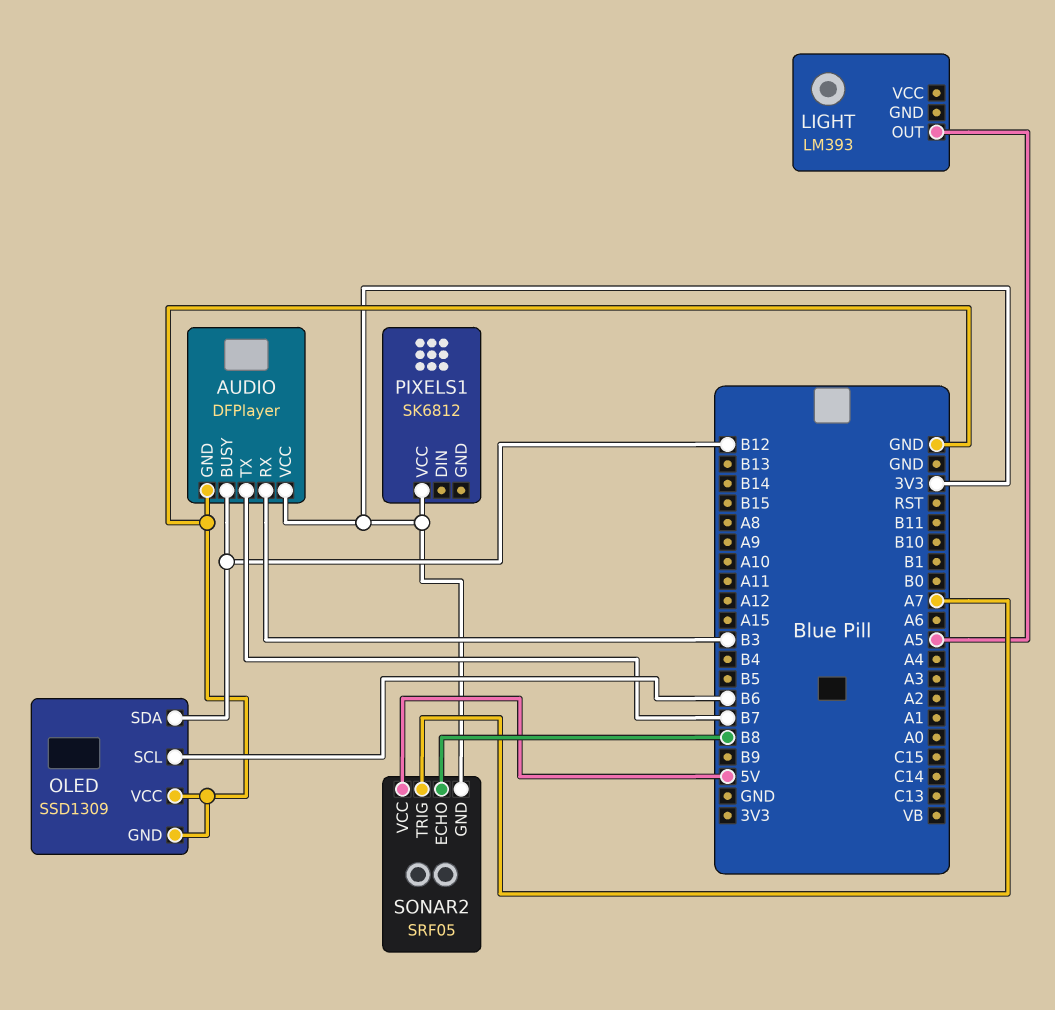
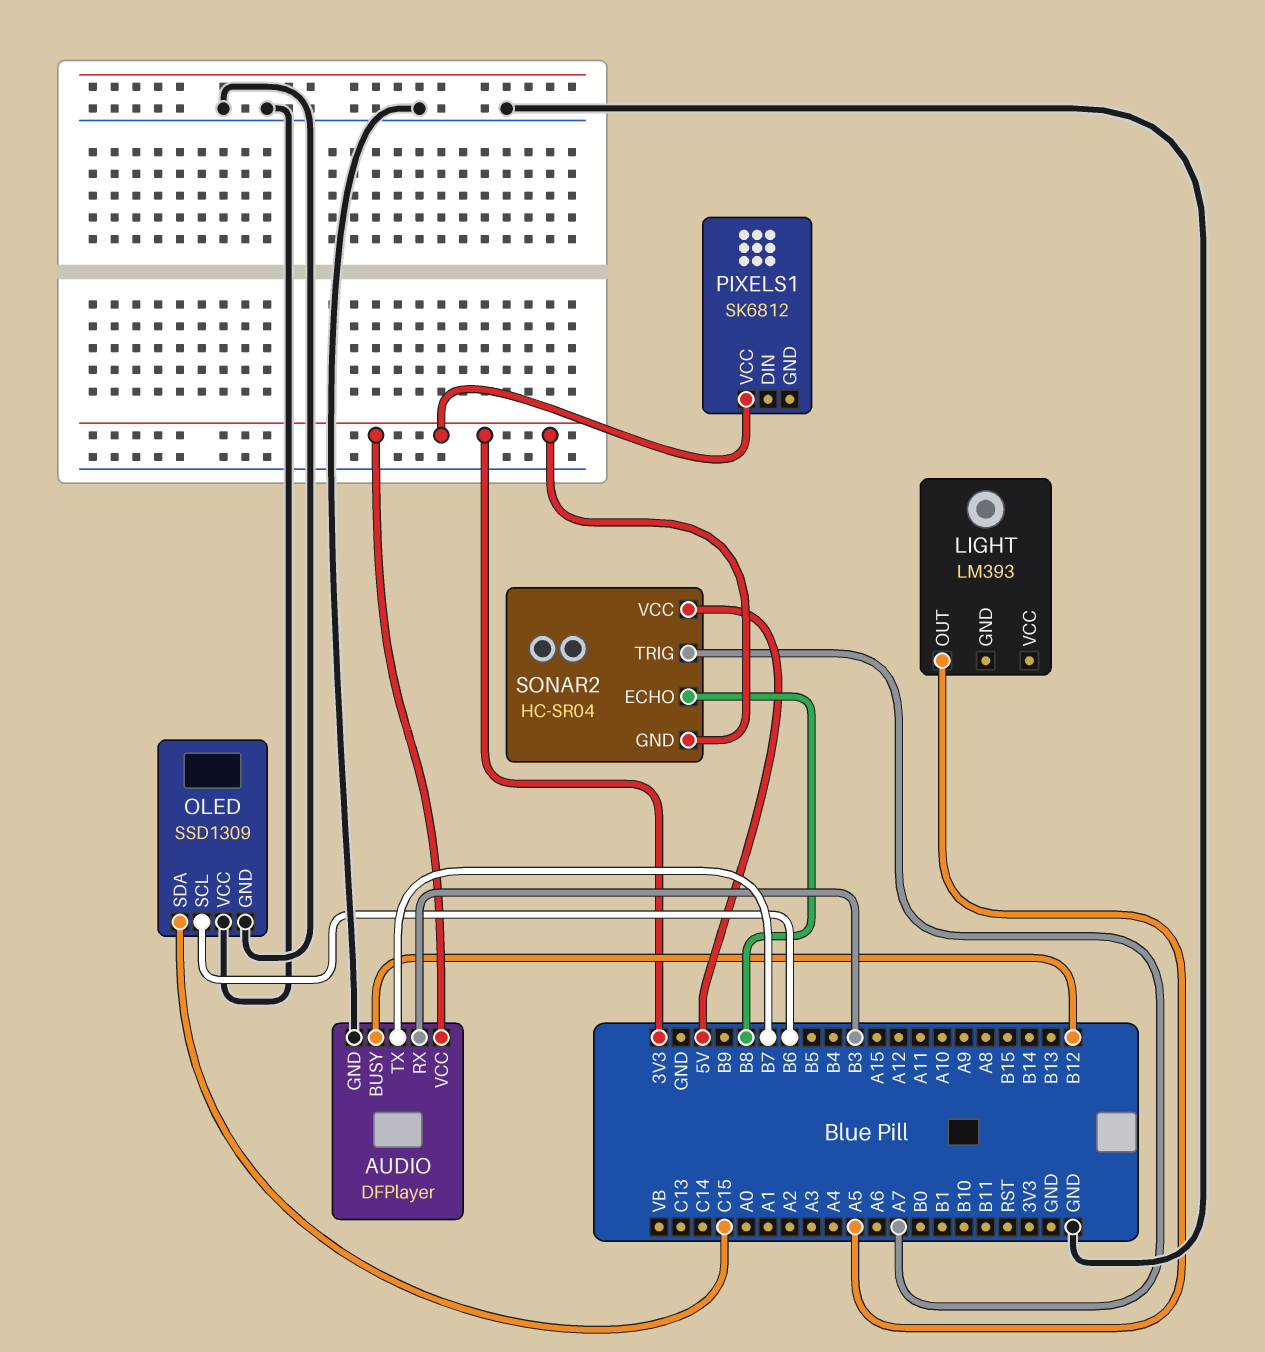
OLED pin SDA: B12 -> C15
SONAR2: SRF05 -> HC-SR04

